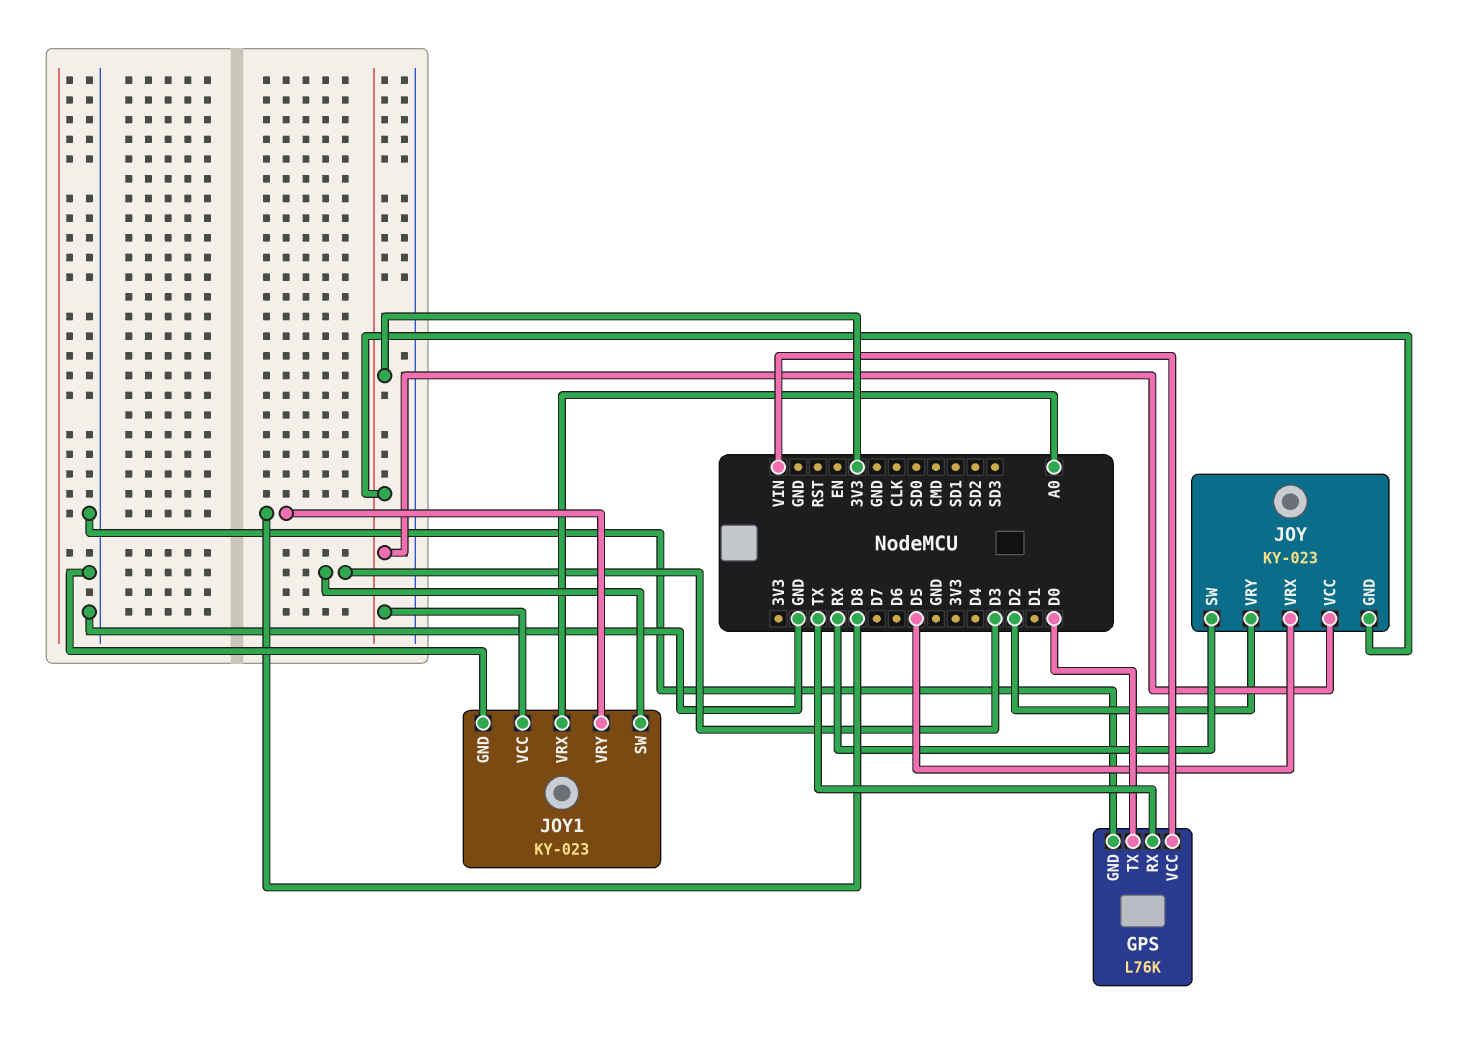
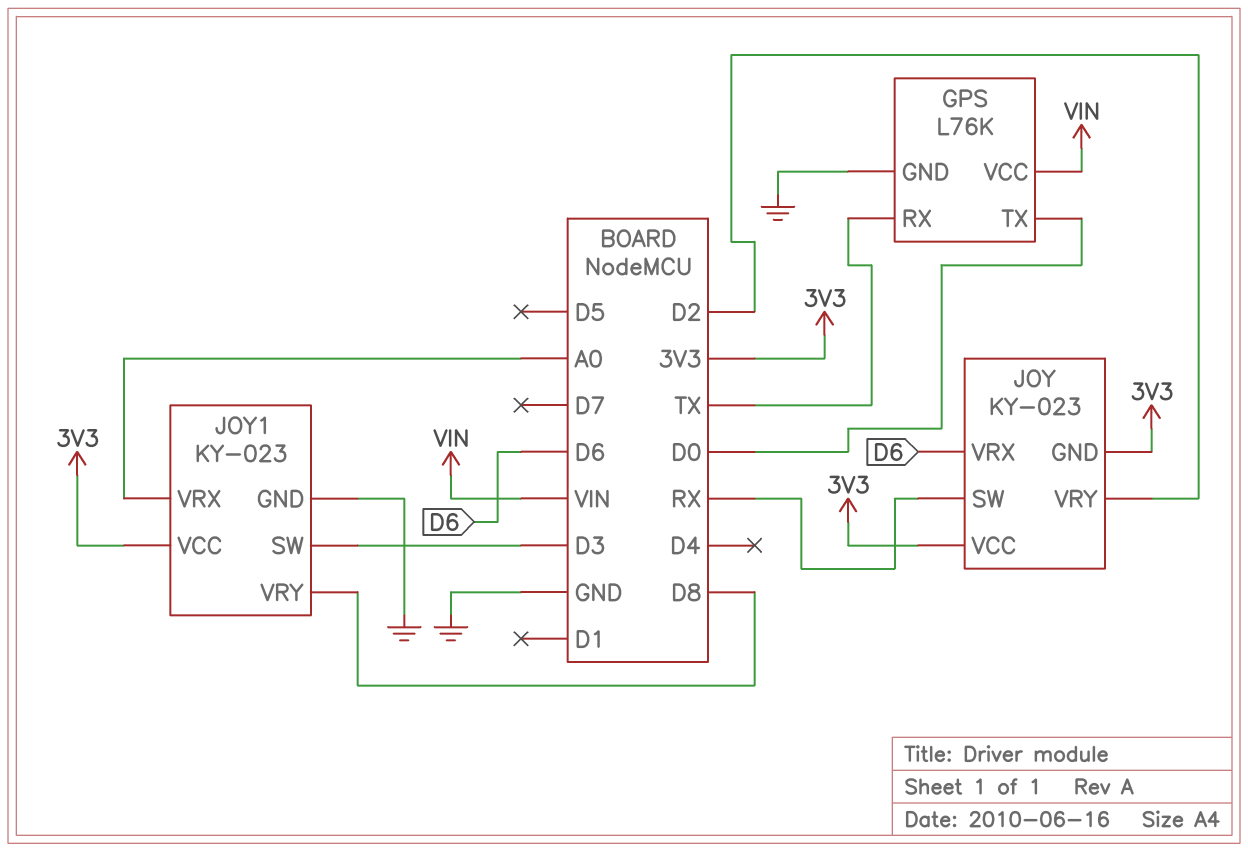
JOY pin VRX: D5 -> D6

